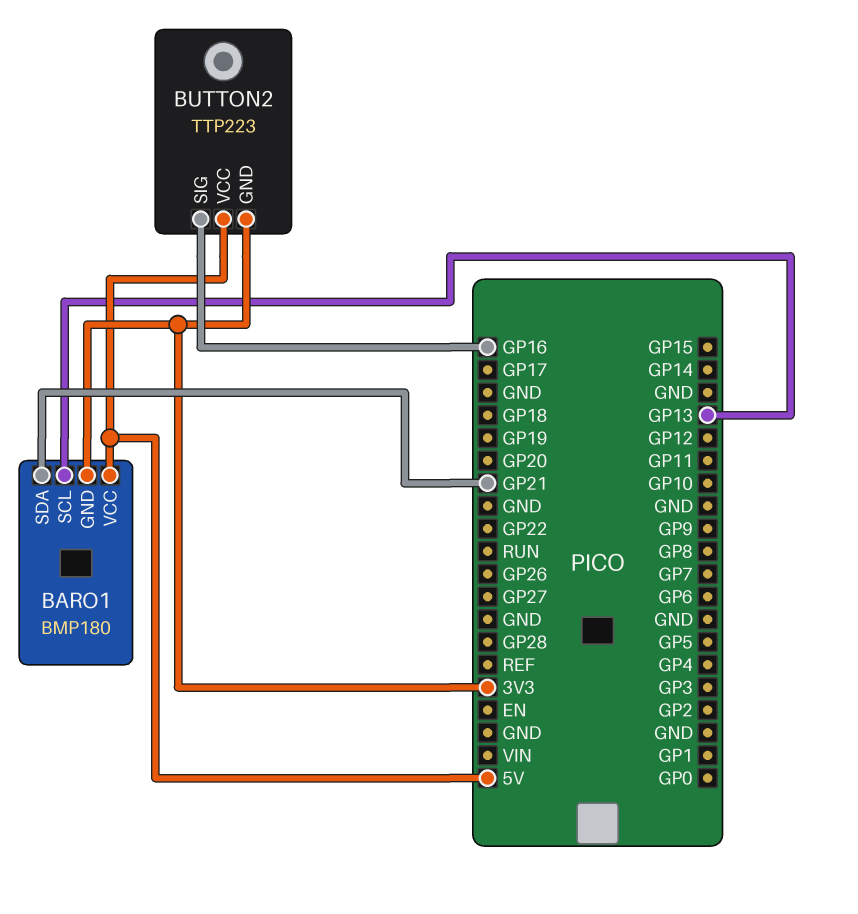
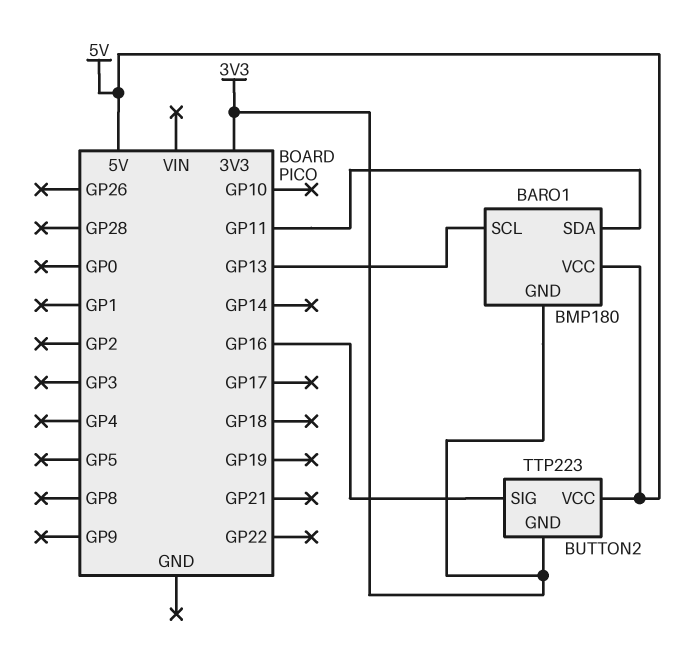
BARO1 pin SDA: GP21 -> GP11

